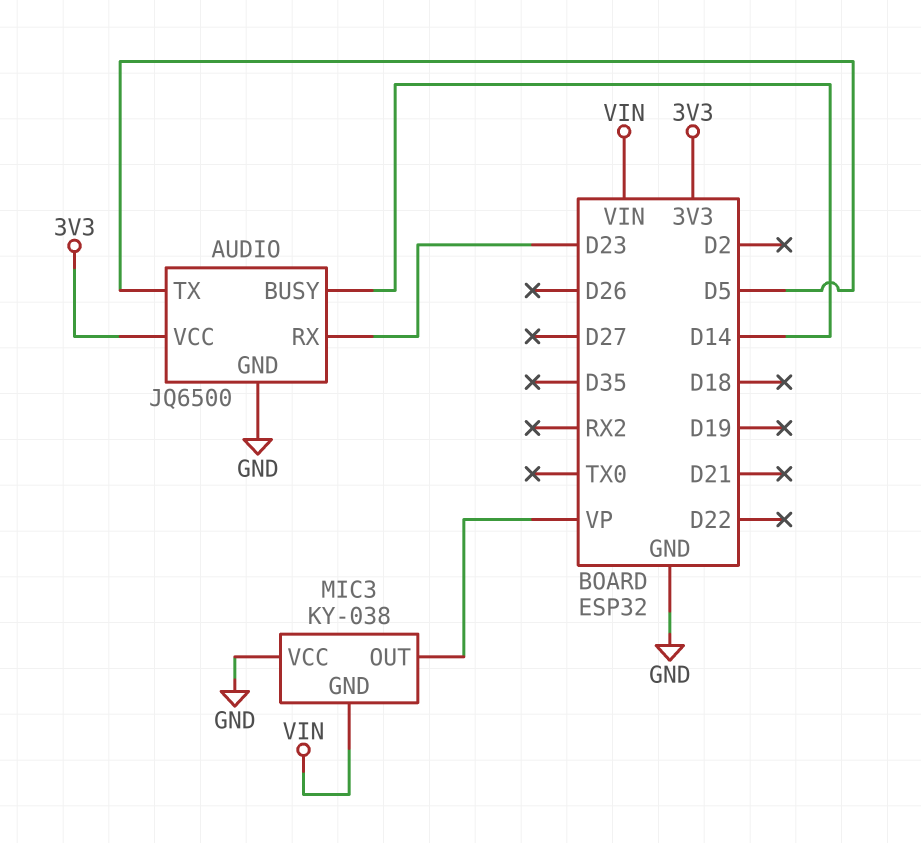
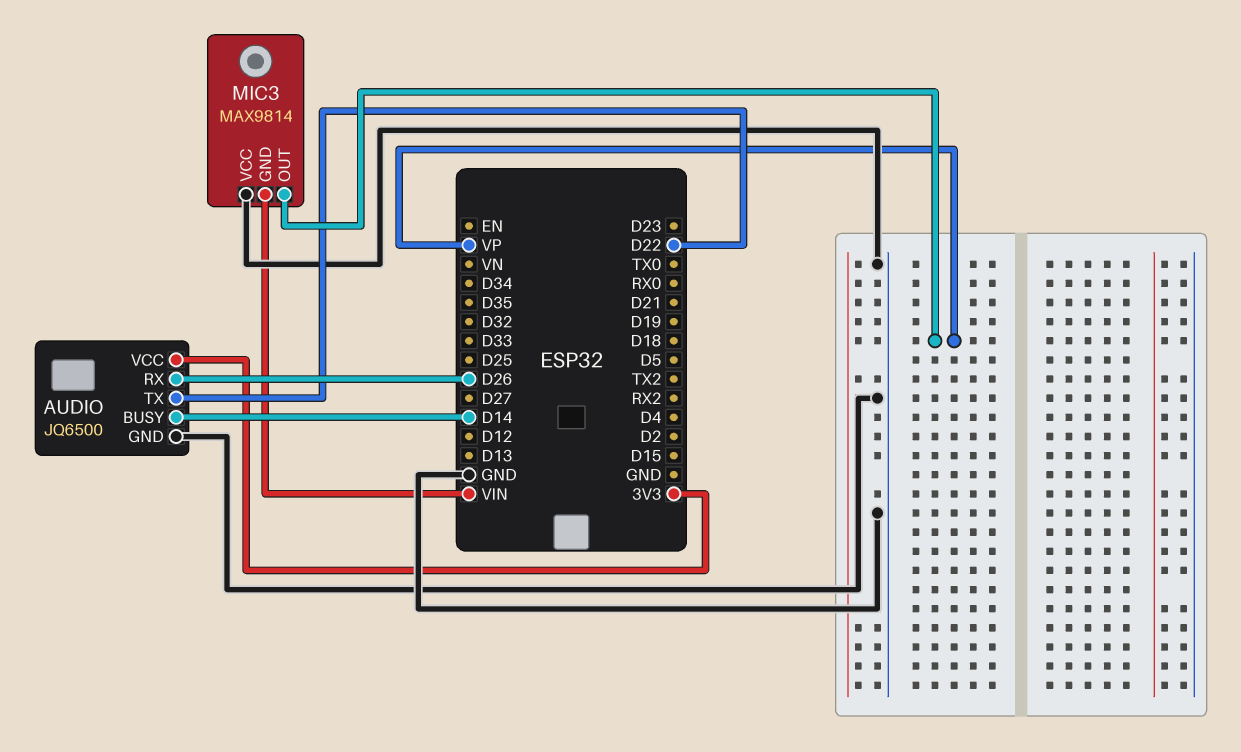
AUDIO pin RX: D23 -> D26
AUDIO pin TX: D5 -> D22
MIC3: KY-038 -> MAX9814

